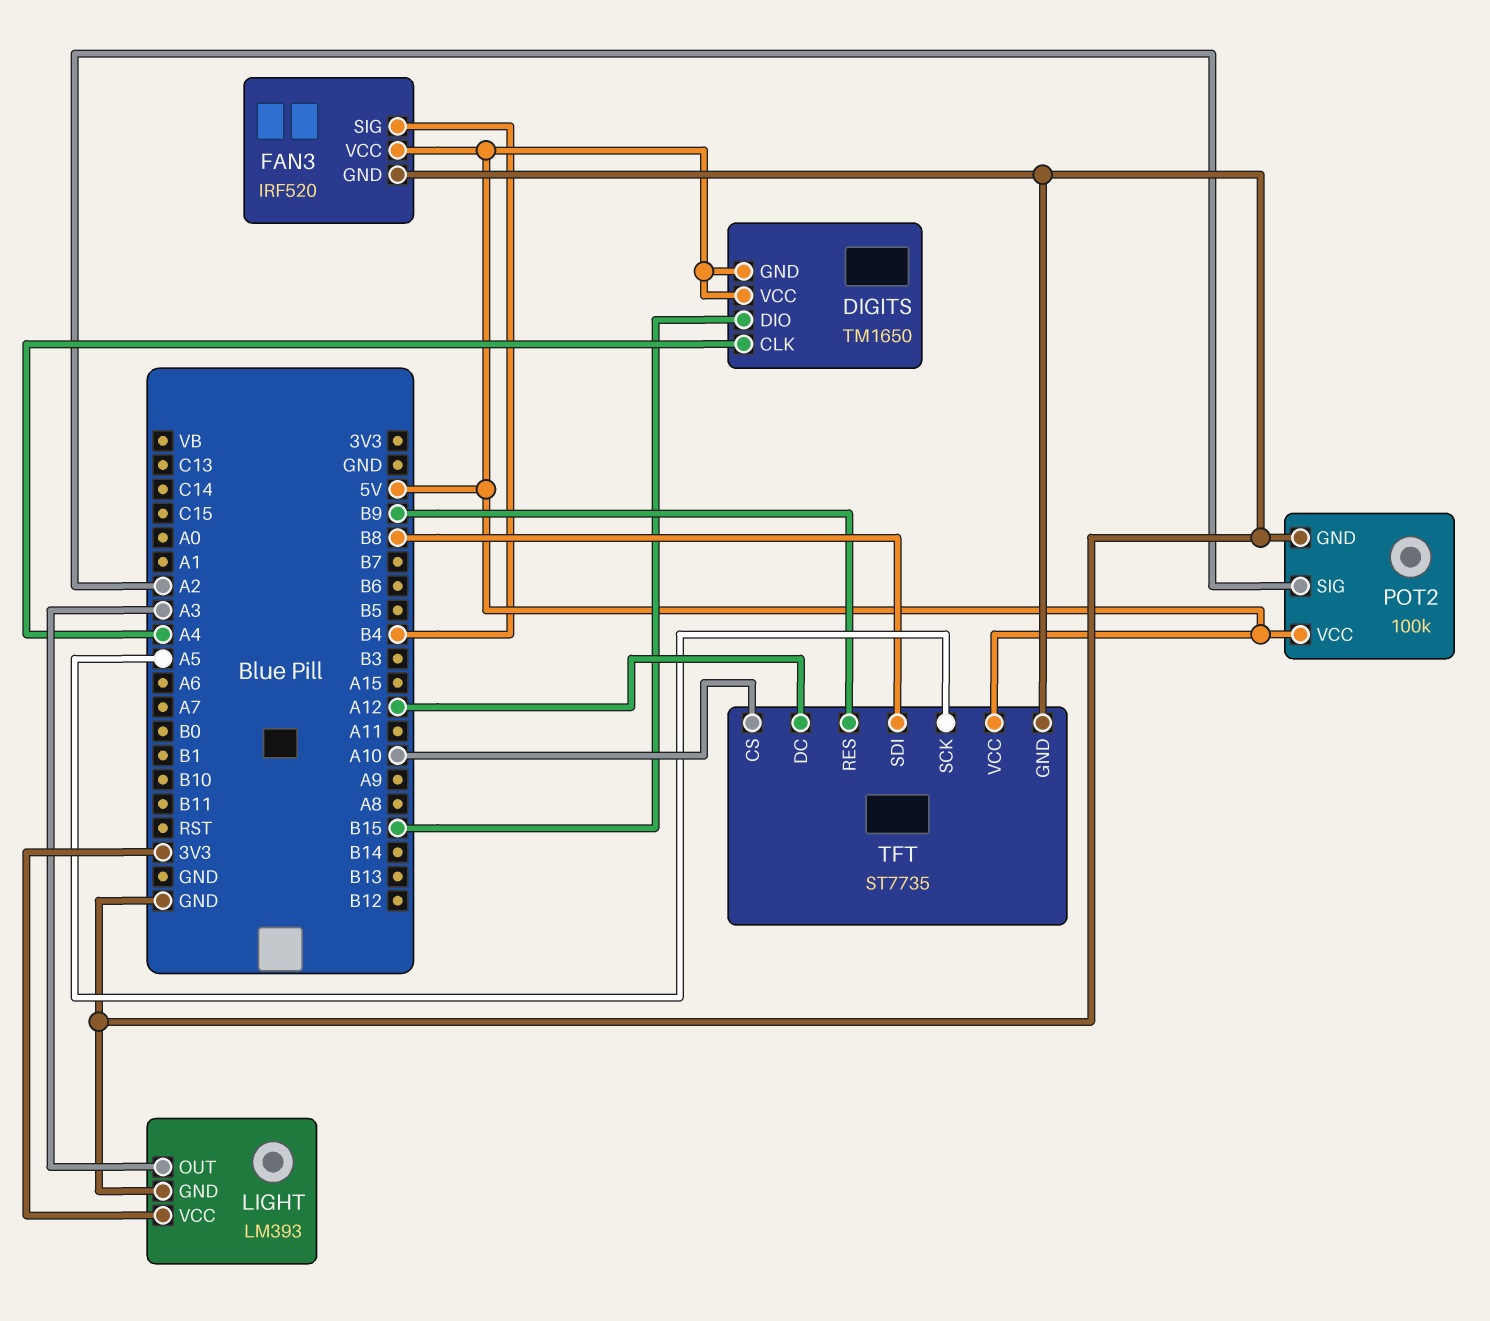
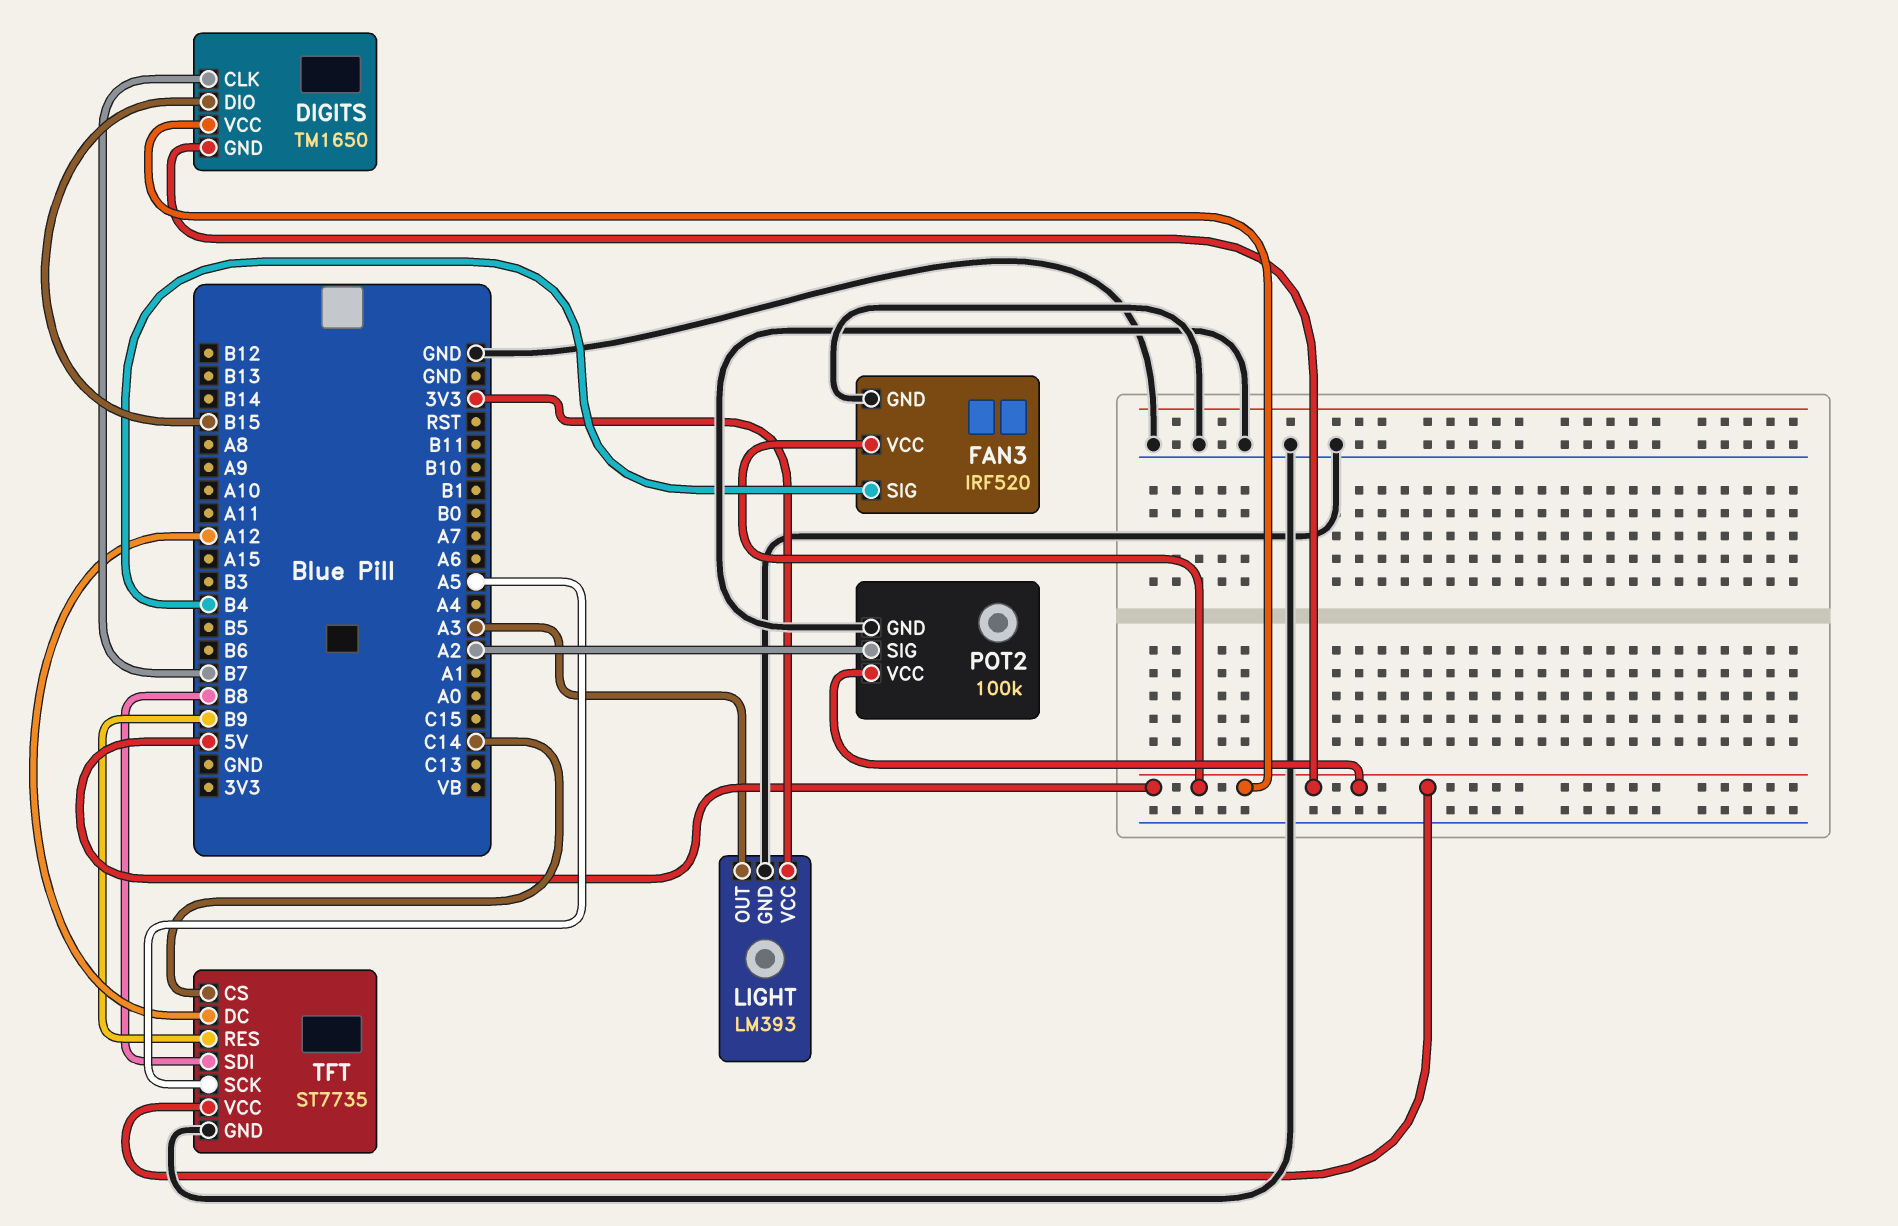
DIGITS pin CLK: A4 -> B7
TFT pin CS: A10 -> C14

